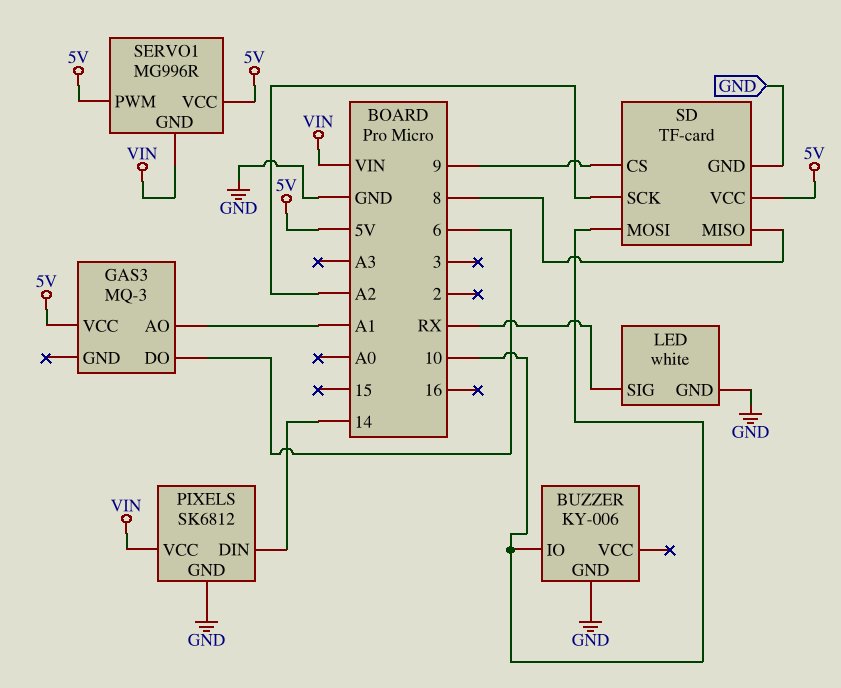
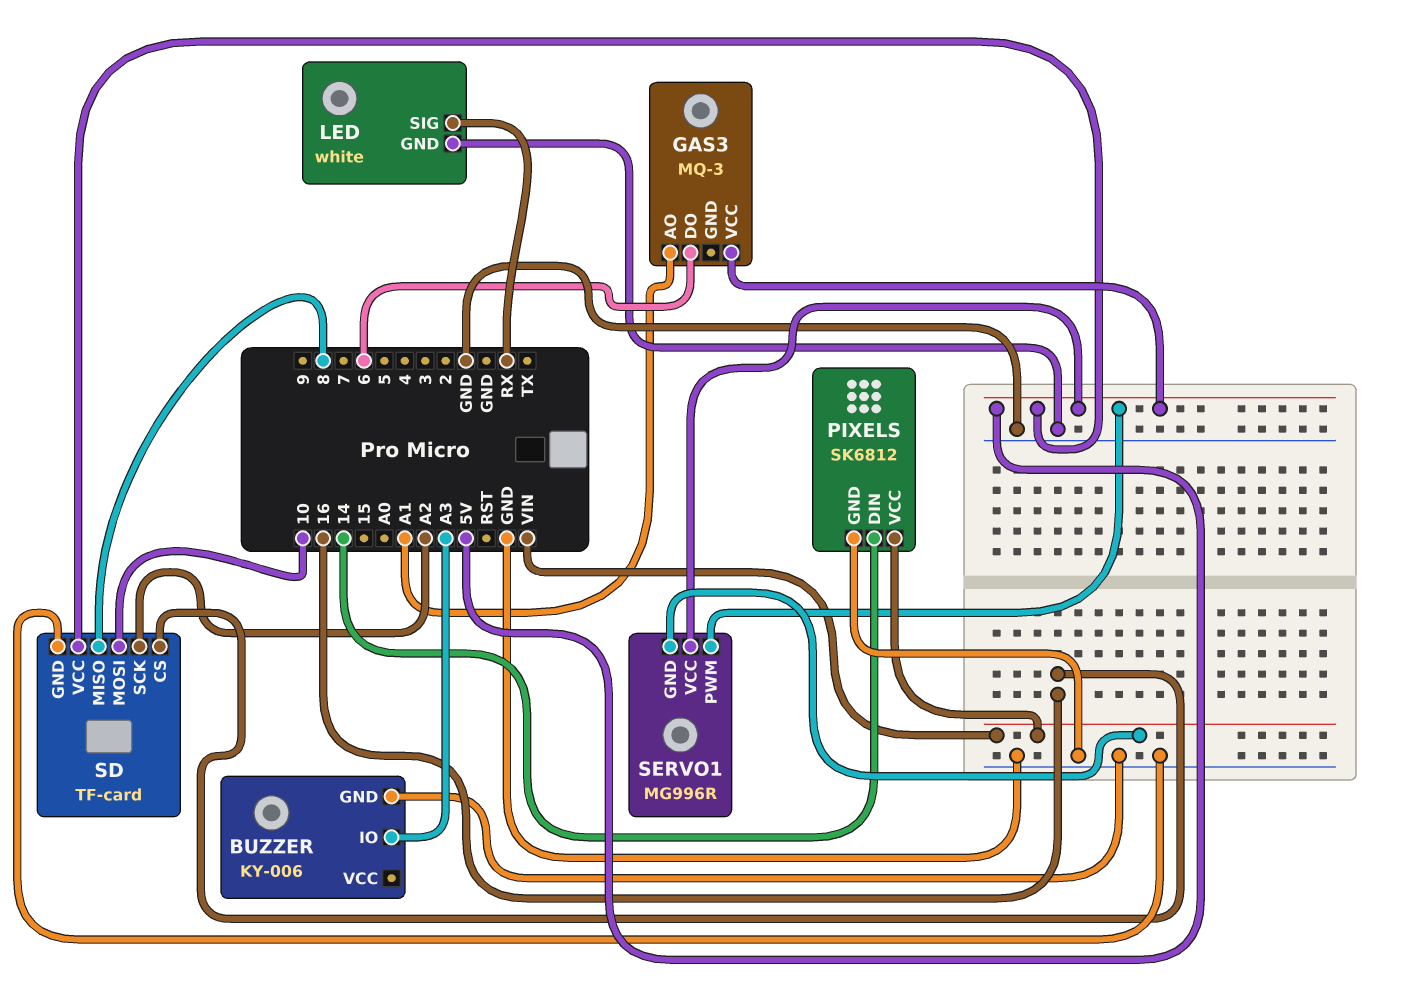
BUZZER pin IO: 10 -> A3
SD pin CS: 9 -> 16

